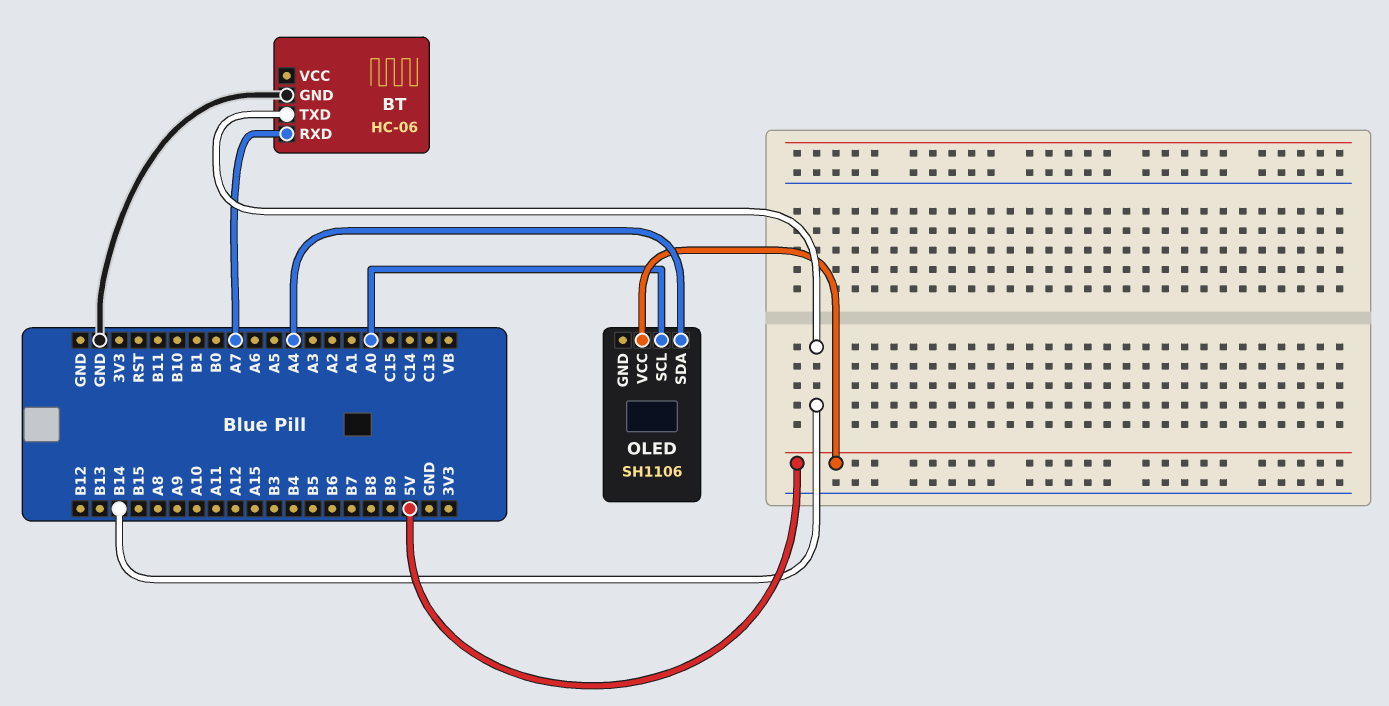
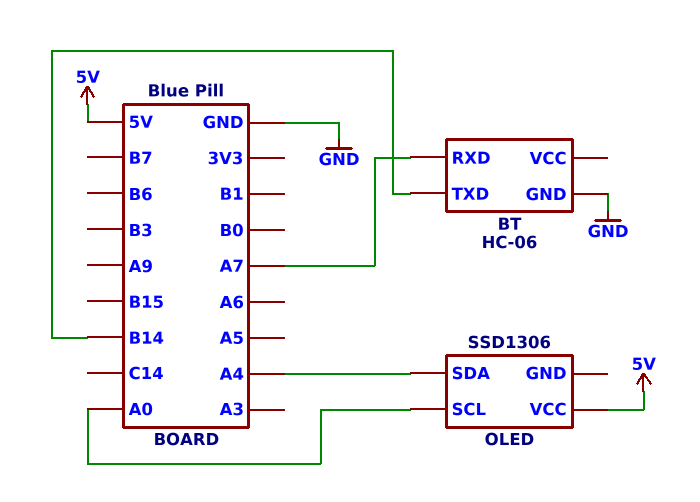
OLED: SH1106 -> SSD1306

